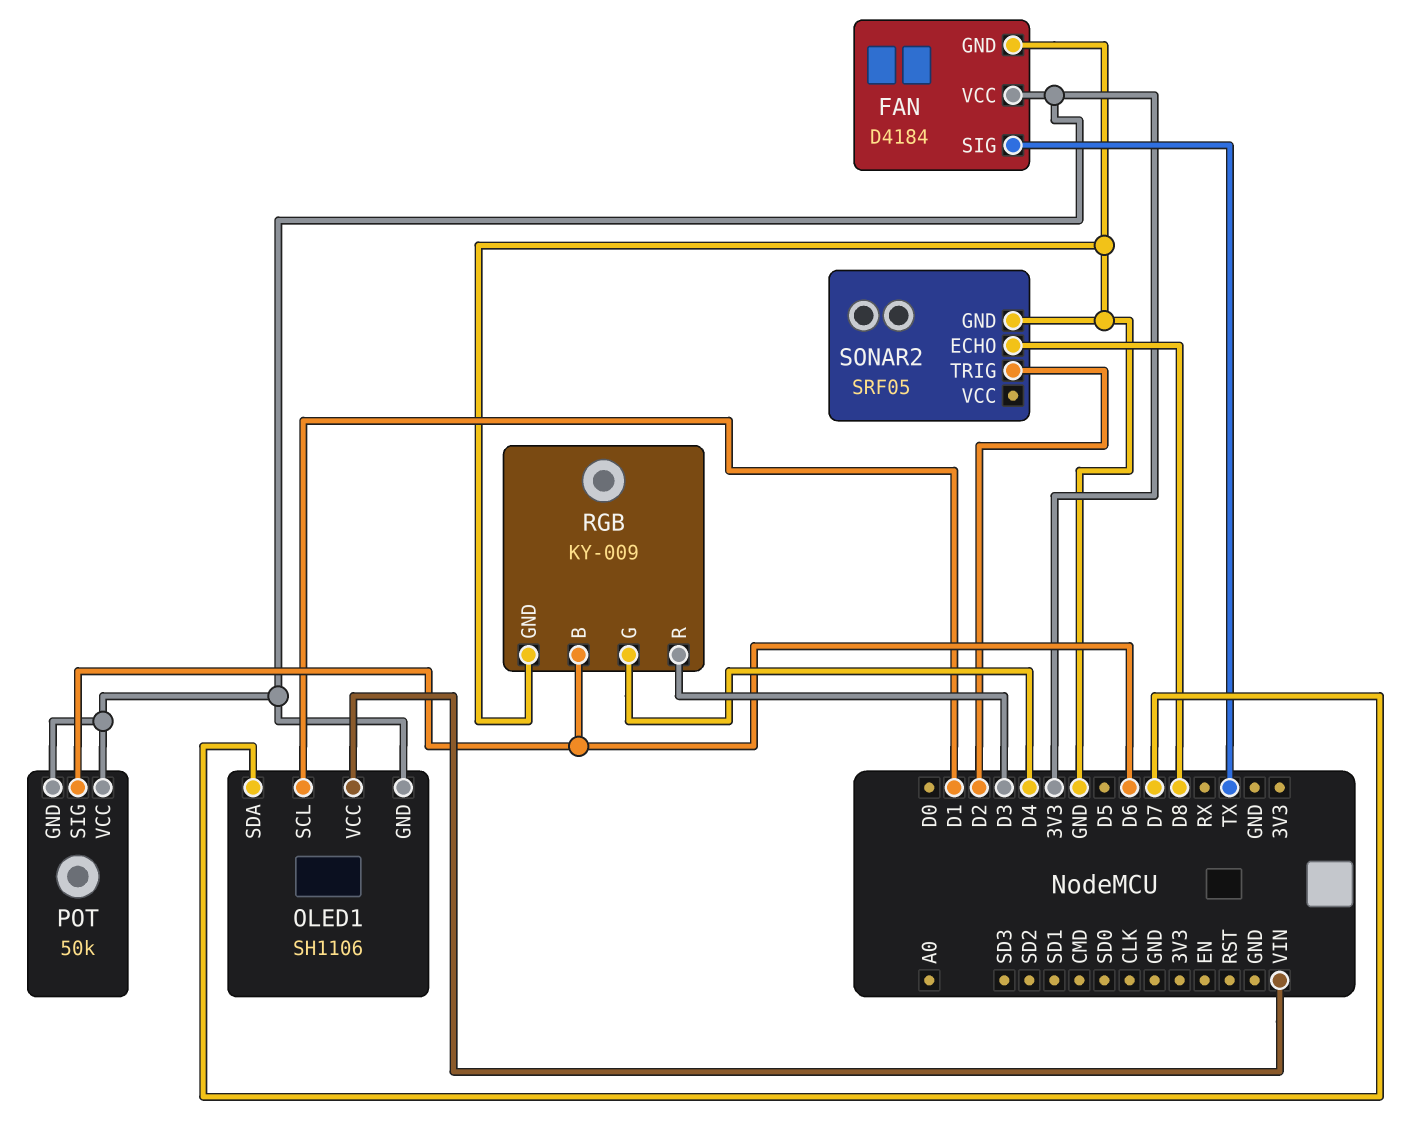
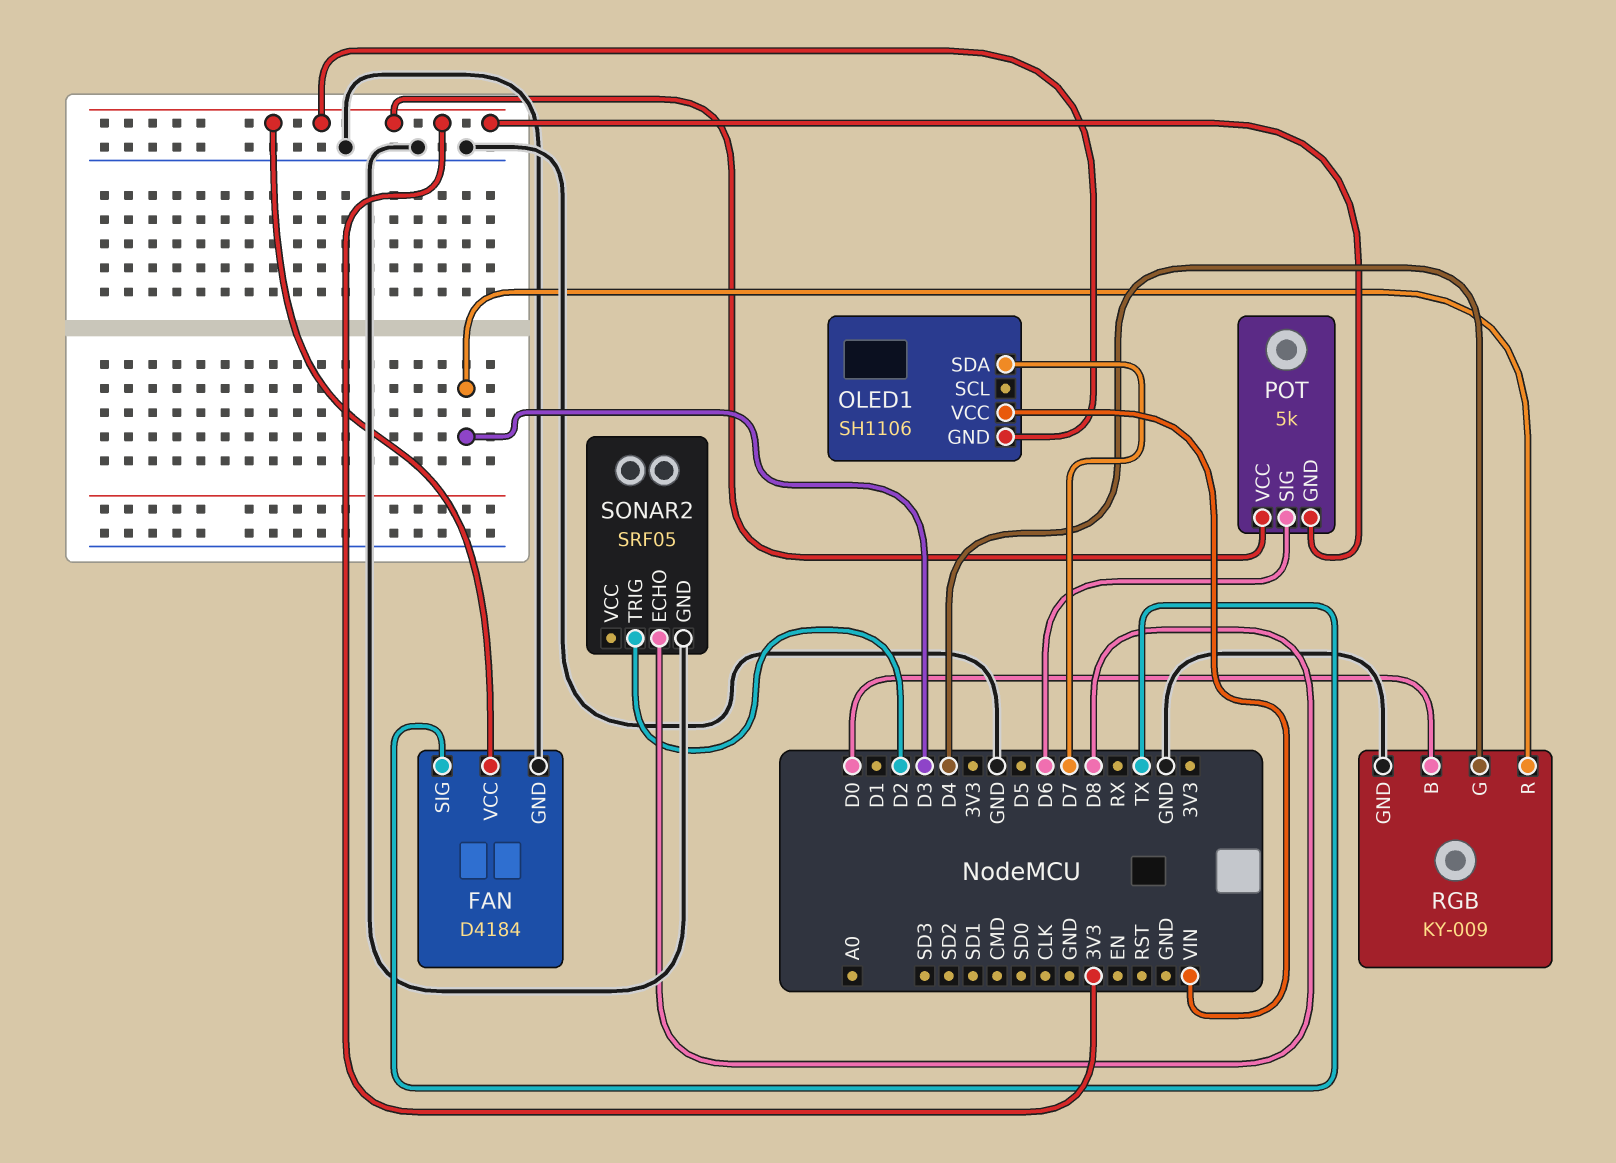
OLED1 pin SCL: D1 -> none
POT: 50k -> 5k
RGB pin B: D6 -> D0

